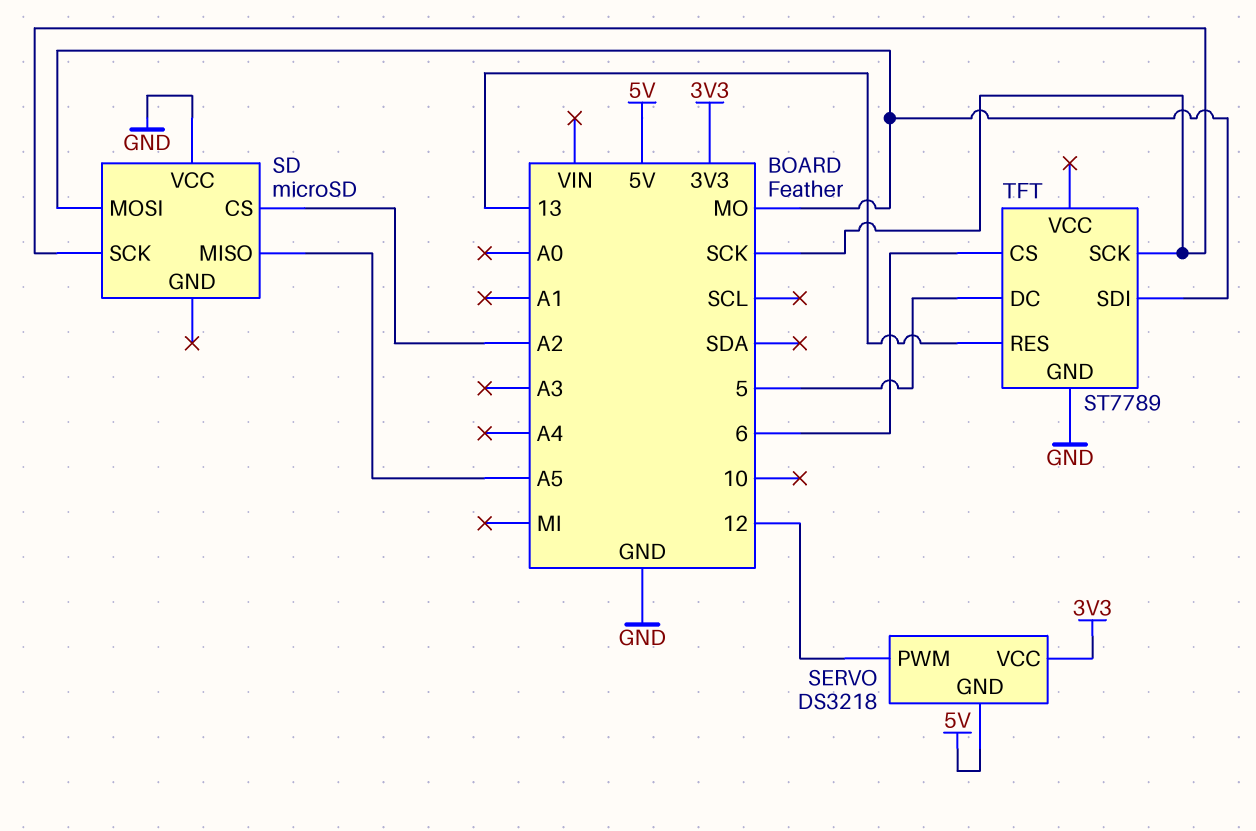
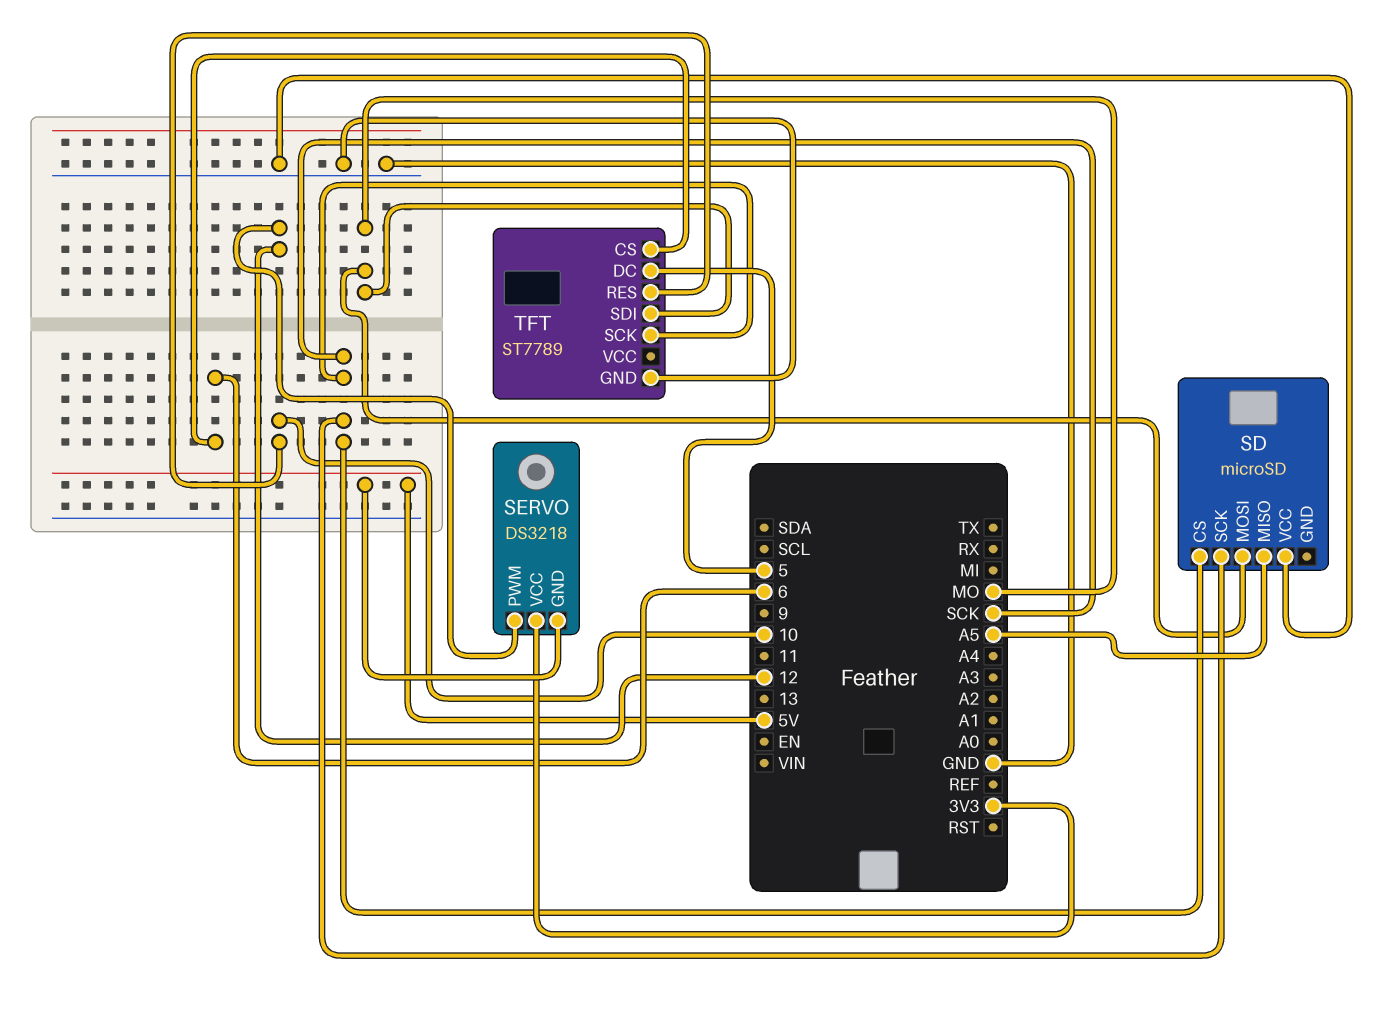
SD pin CS: A2 -> SCK
TFT pin RES: 13 -> 10

